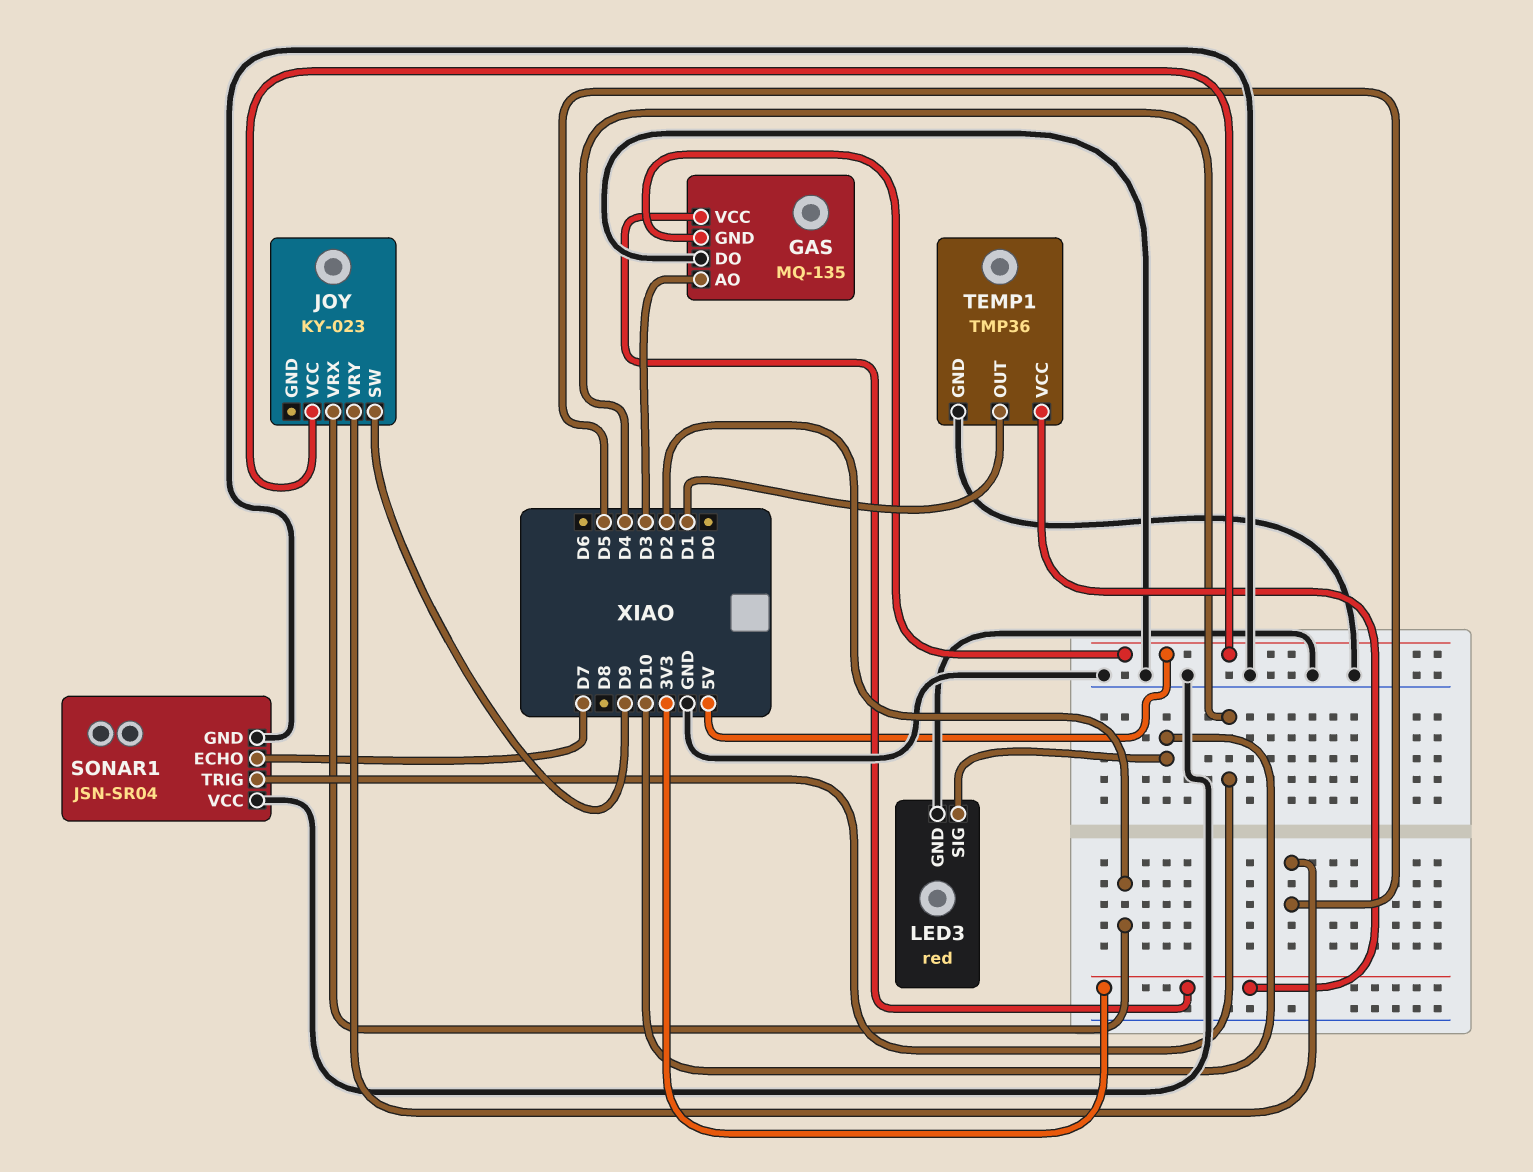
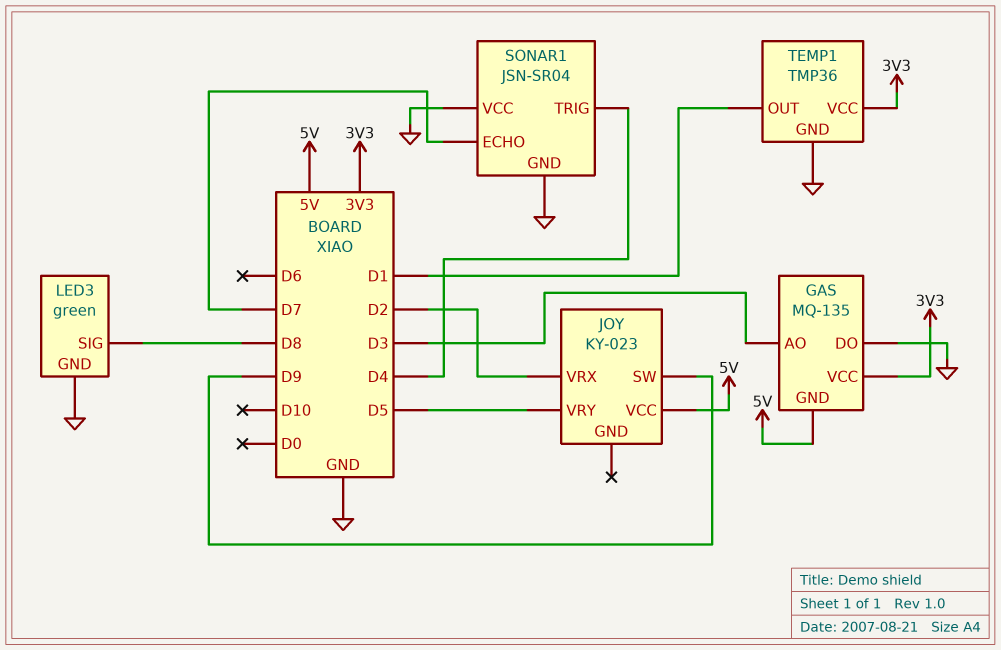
LED3: red -> green
LED3 pin SIG: D10 -> D8

